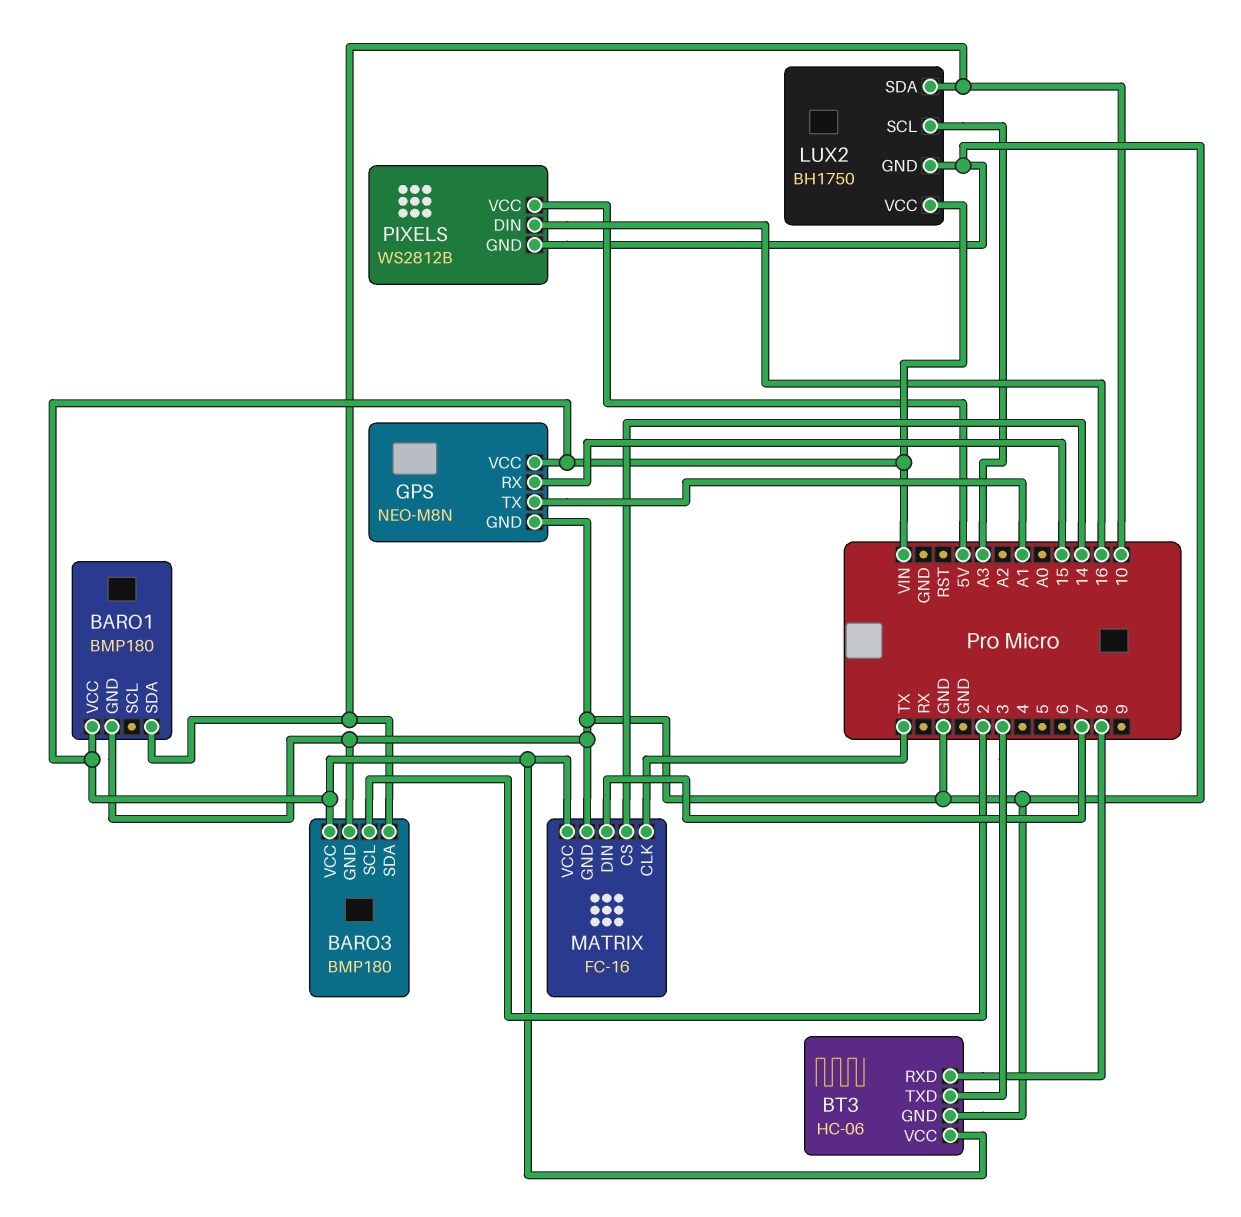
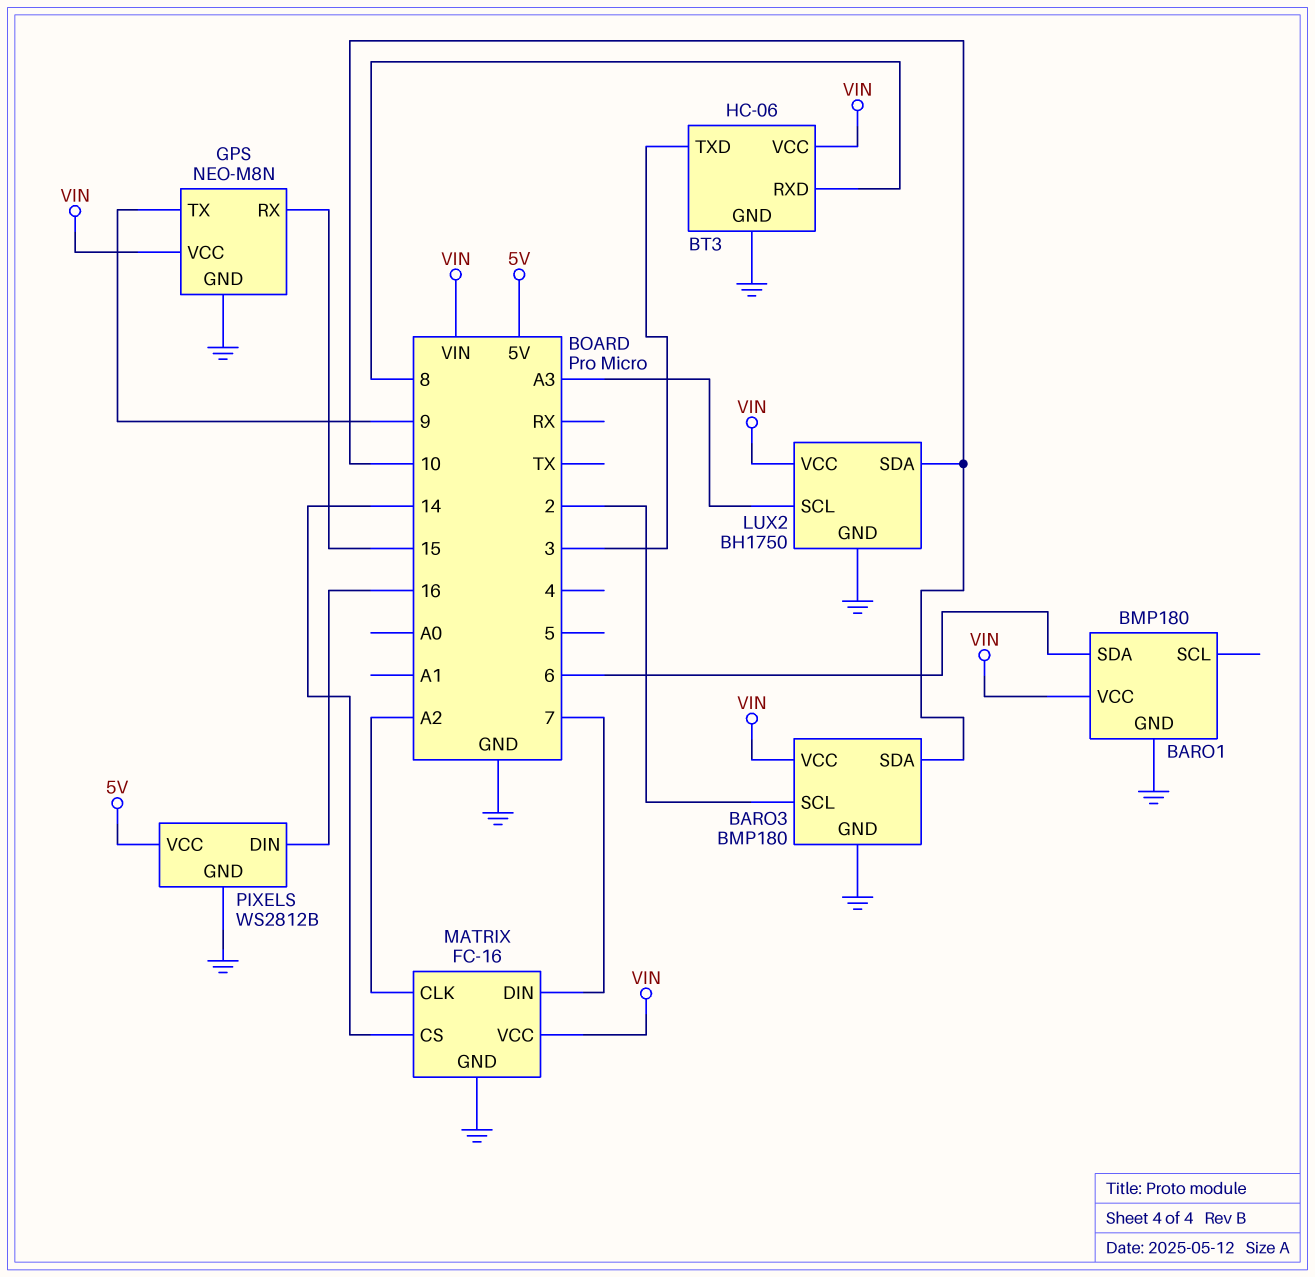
BARO1 pin SDA: 10 -> 6
GPS pin TX: A1 -> 9
MATRIX pin CLK: TX -> A2

